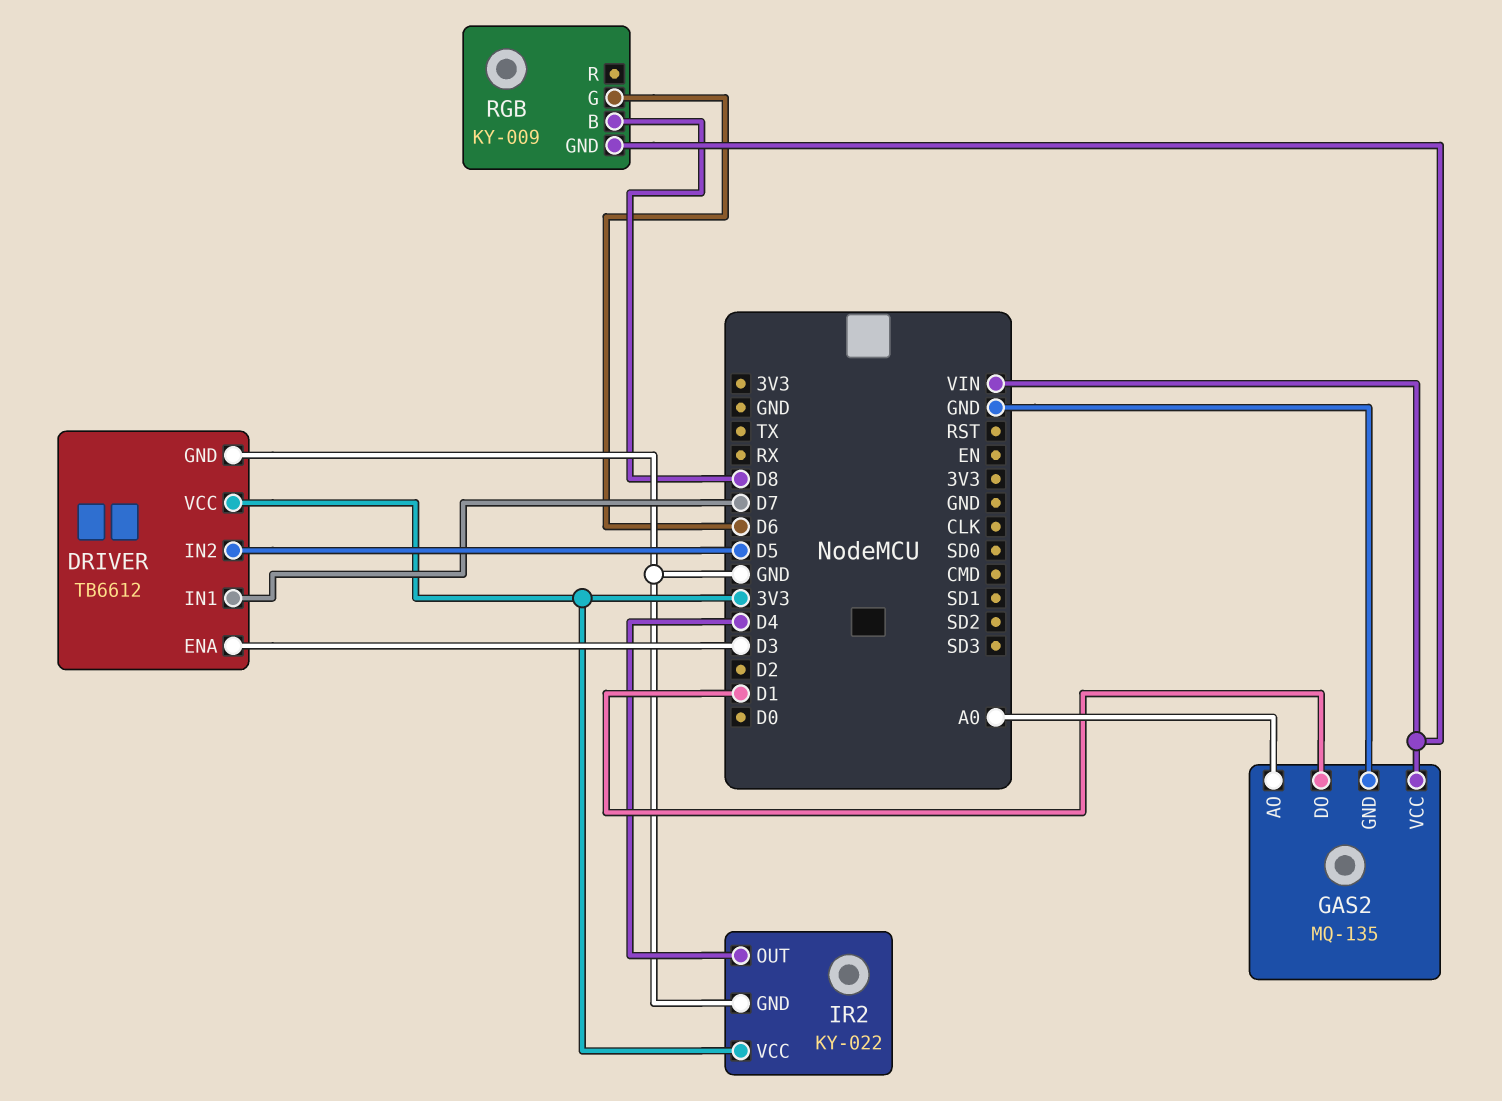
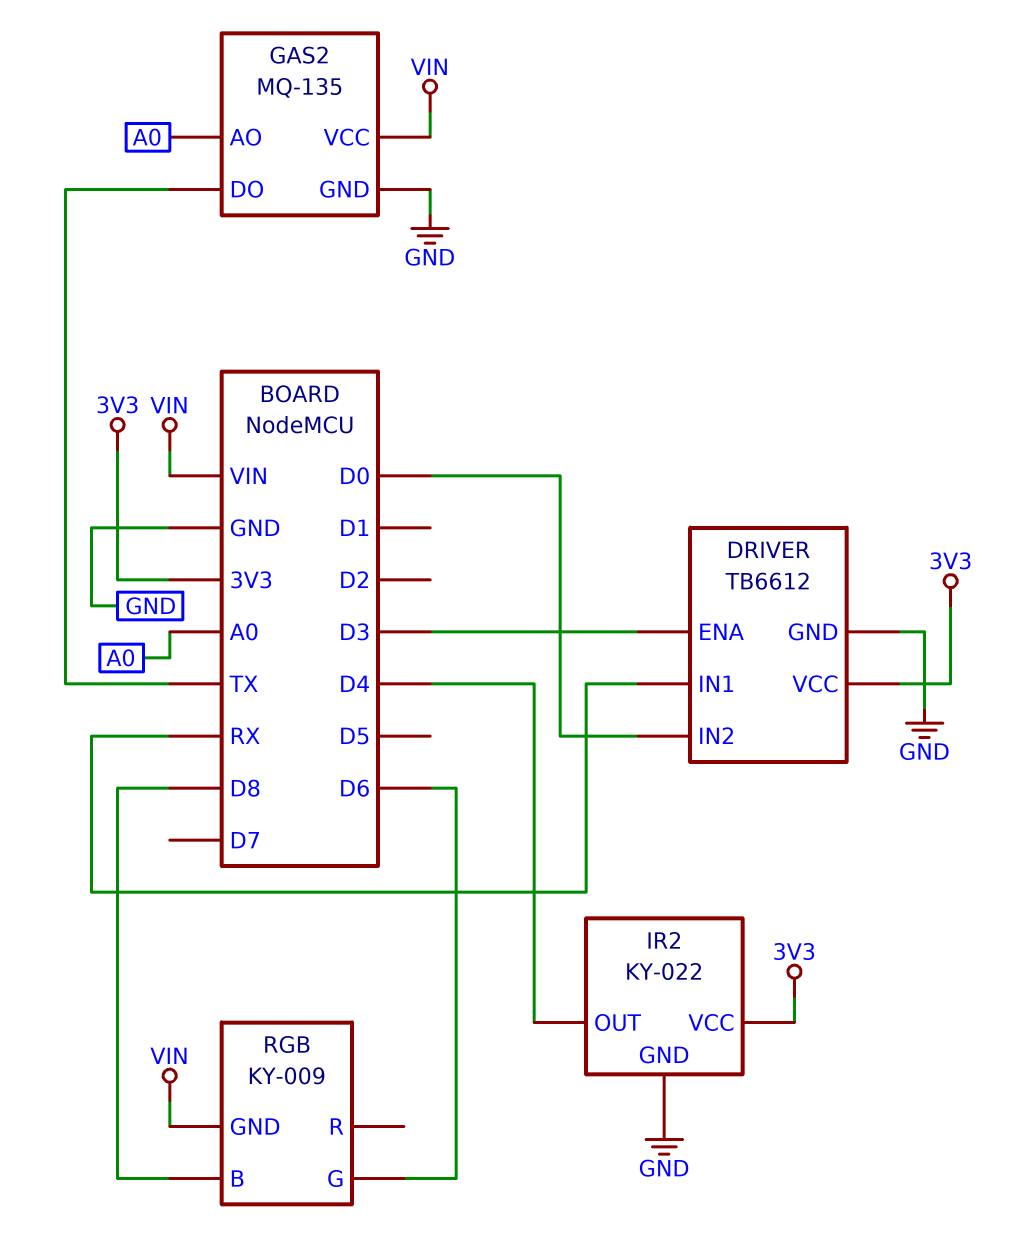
DRIVER pin IN1: D7 -> RX
DRIVER pin IN2: D5 -> D0
GAS2 pin DO: D1 -> TX

